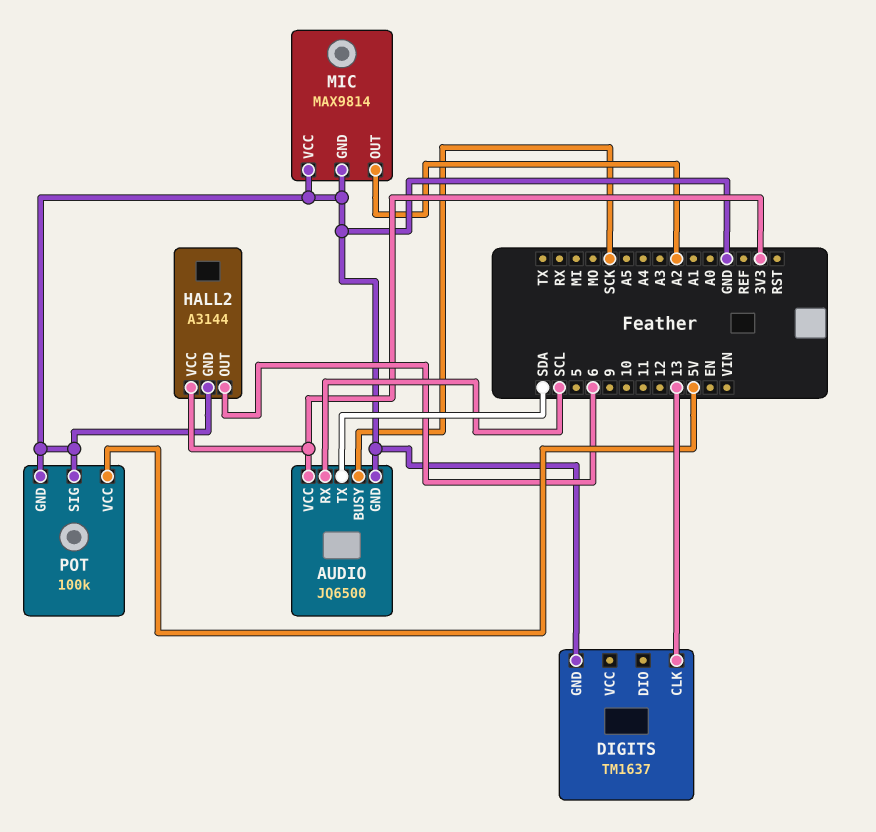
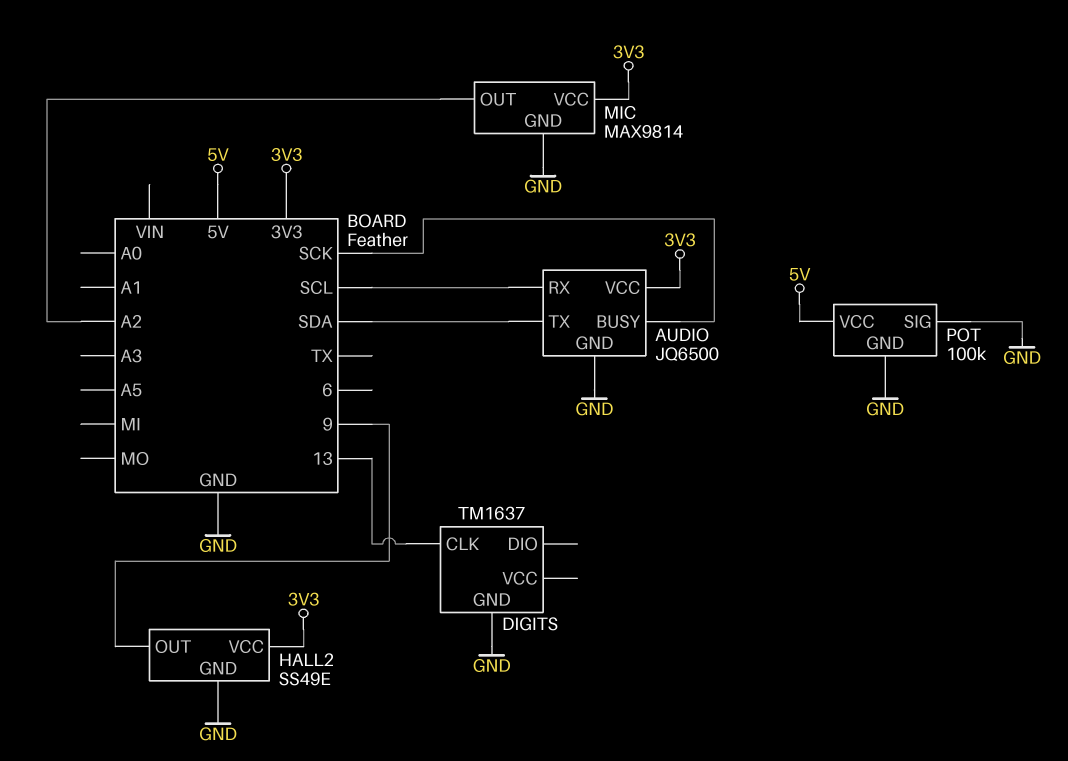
HALL2: A3144 -> SS49E
HALL2 pin OUT: 6 -> 9
MIC pin VCC: GND -> 3V3

